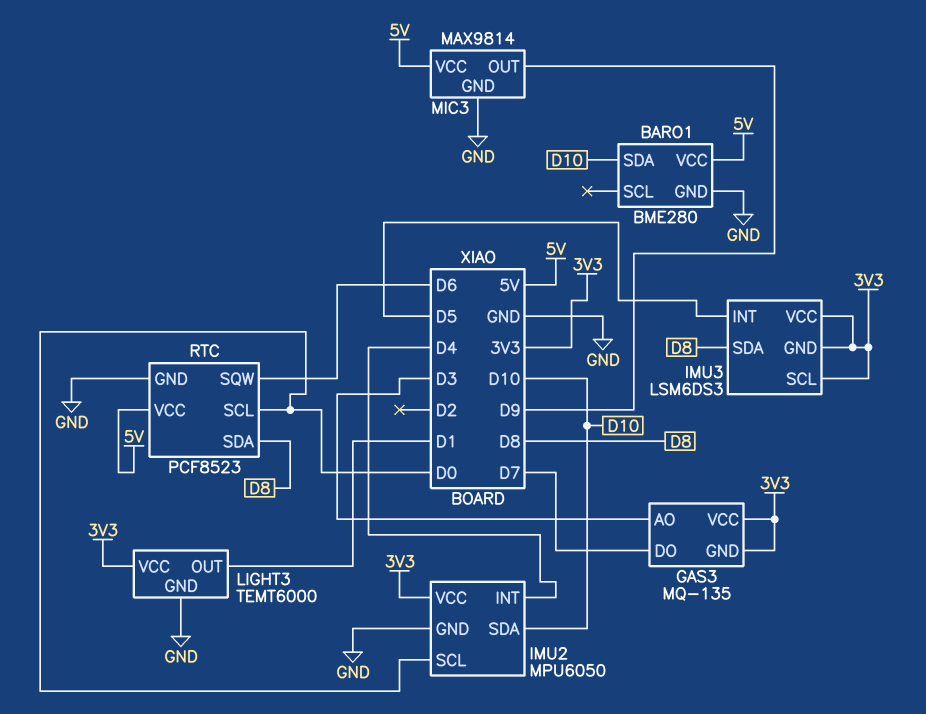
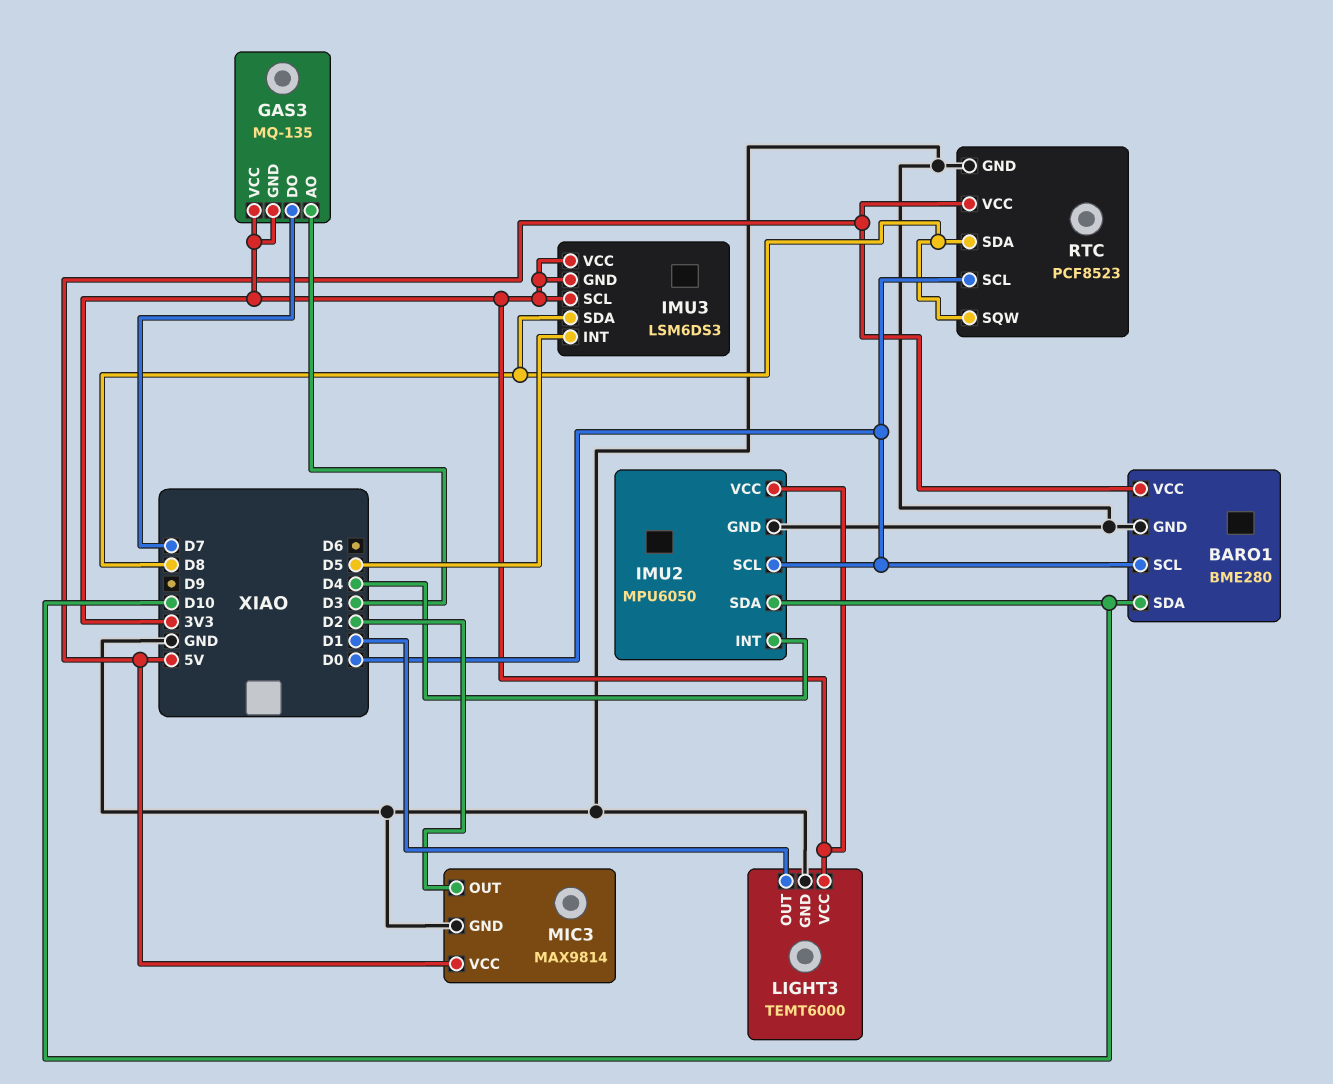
BARO1 pin SCL: none -> D0
MIC3 pin OUT: D9 -> D2
RTC pin SQW: D6 -> D8

